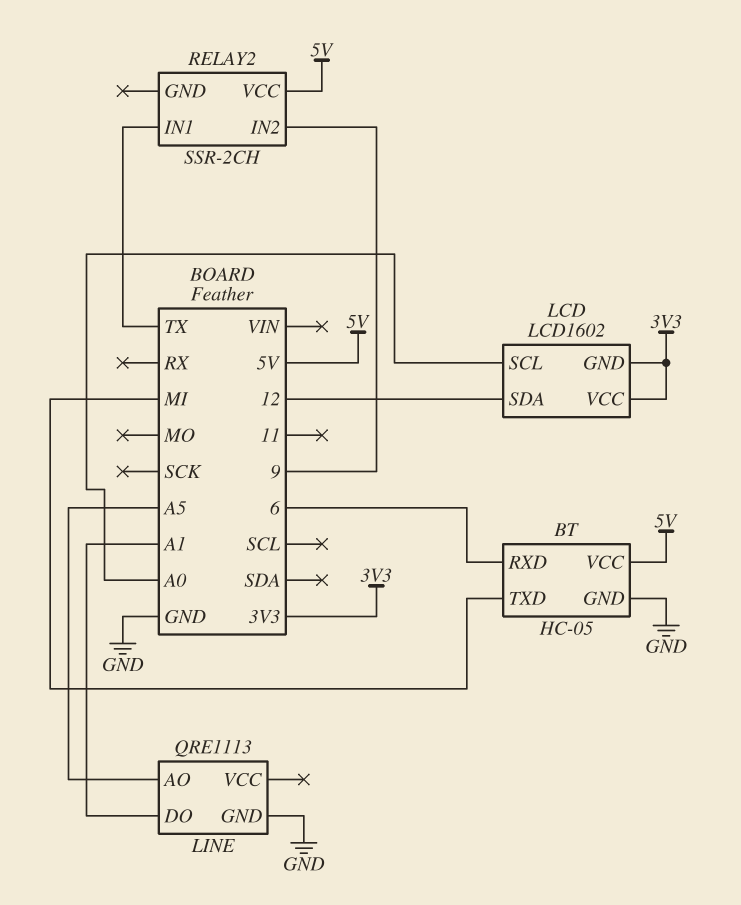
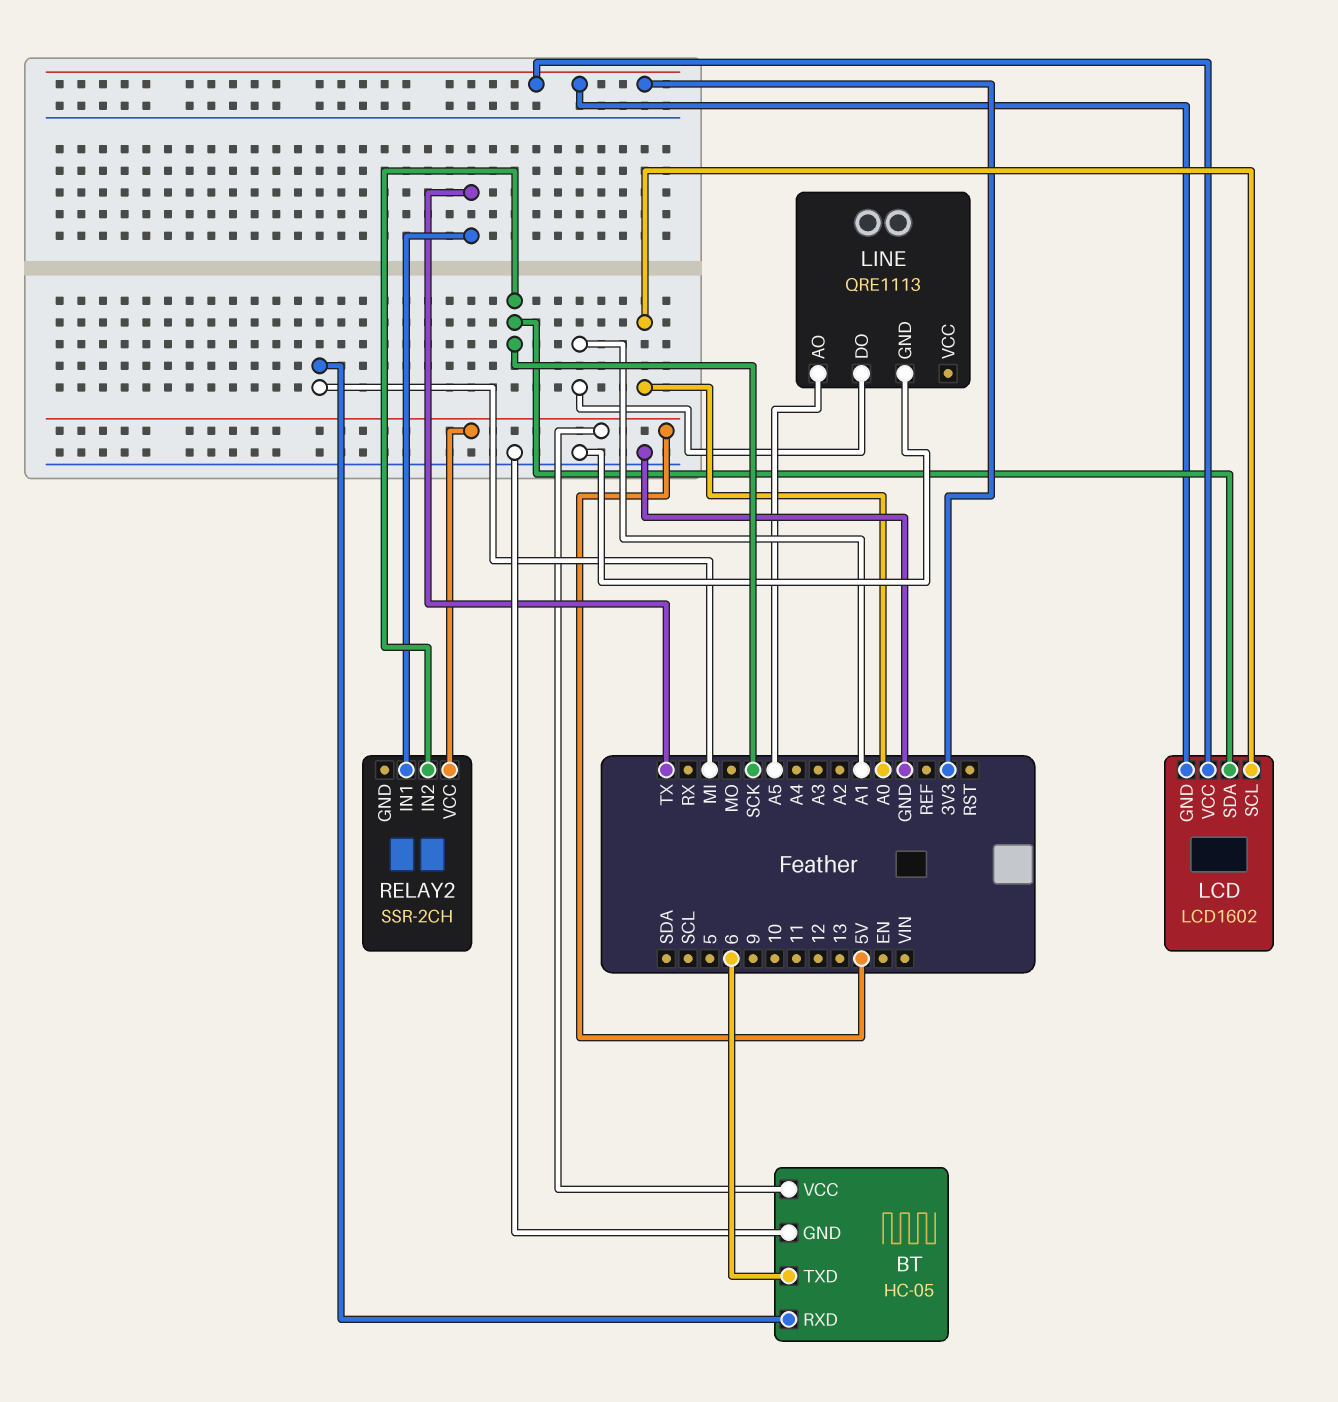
BT pin RXD: 6 -> MI
BT pin TXD: MI -> 6
LCD pin SDA: 12 -> SCK
RELAY2 pin IN2: 9 -> SCK

